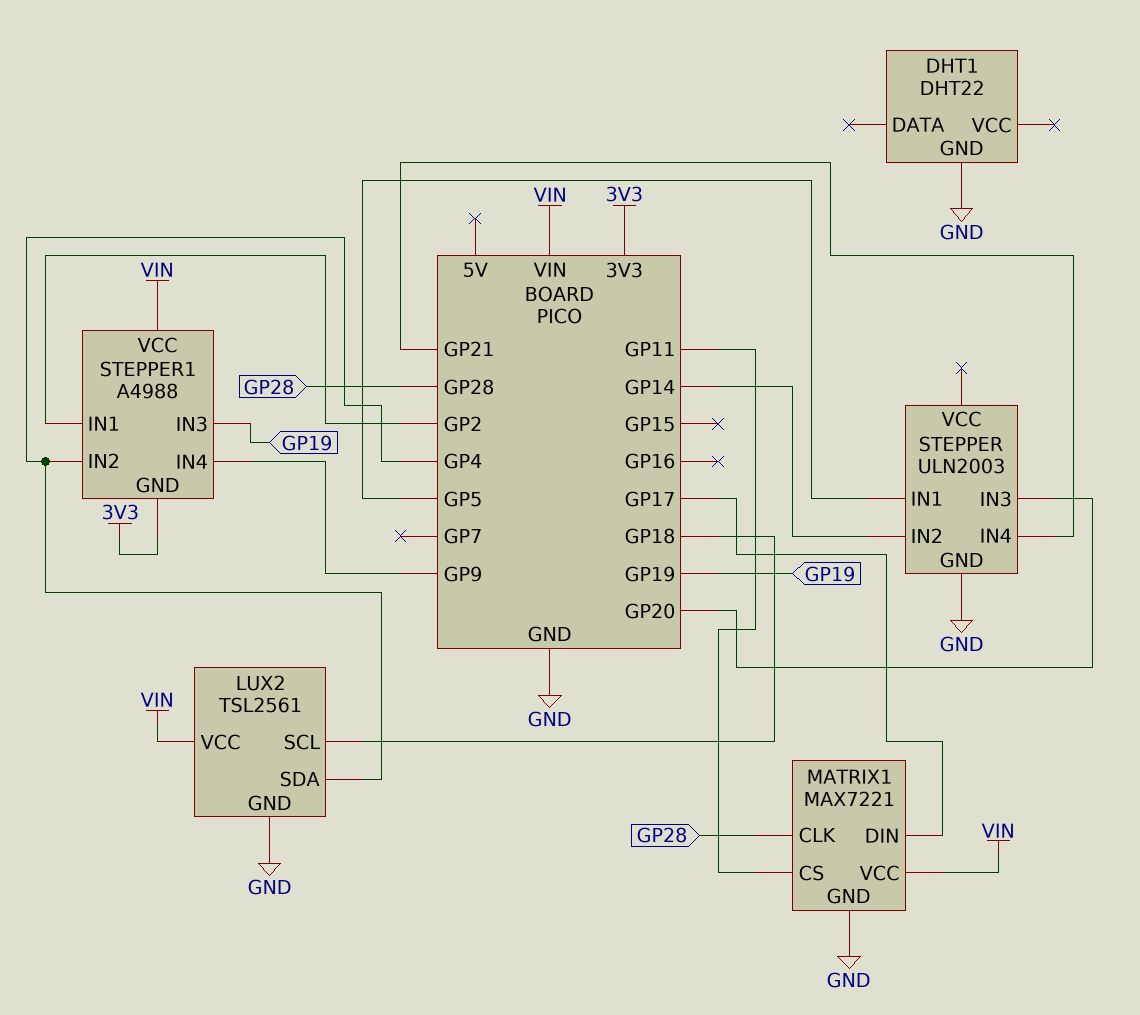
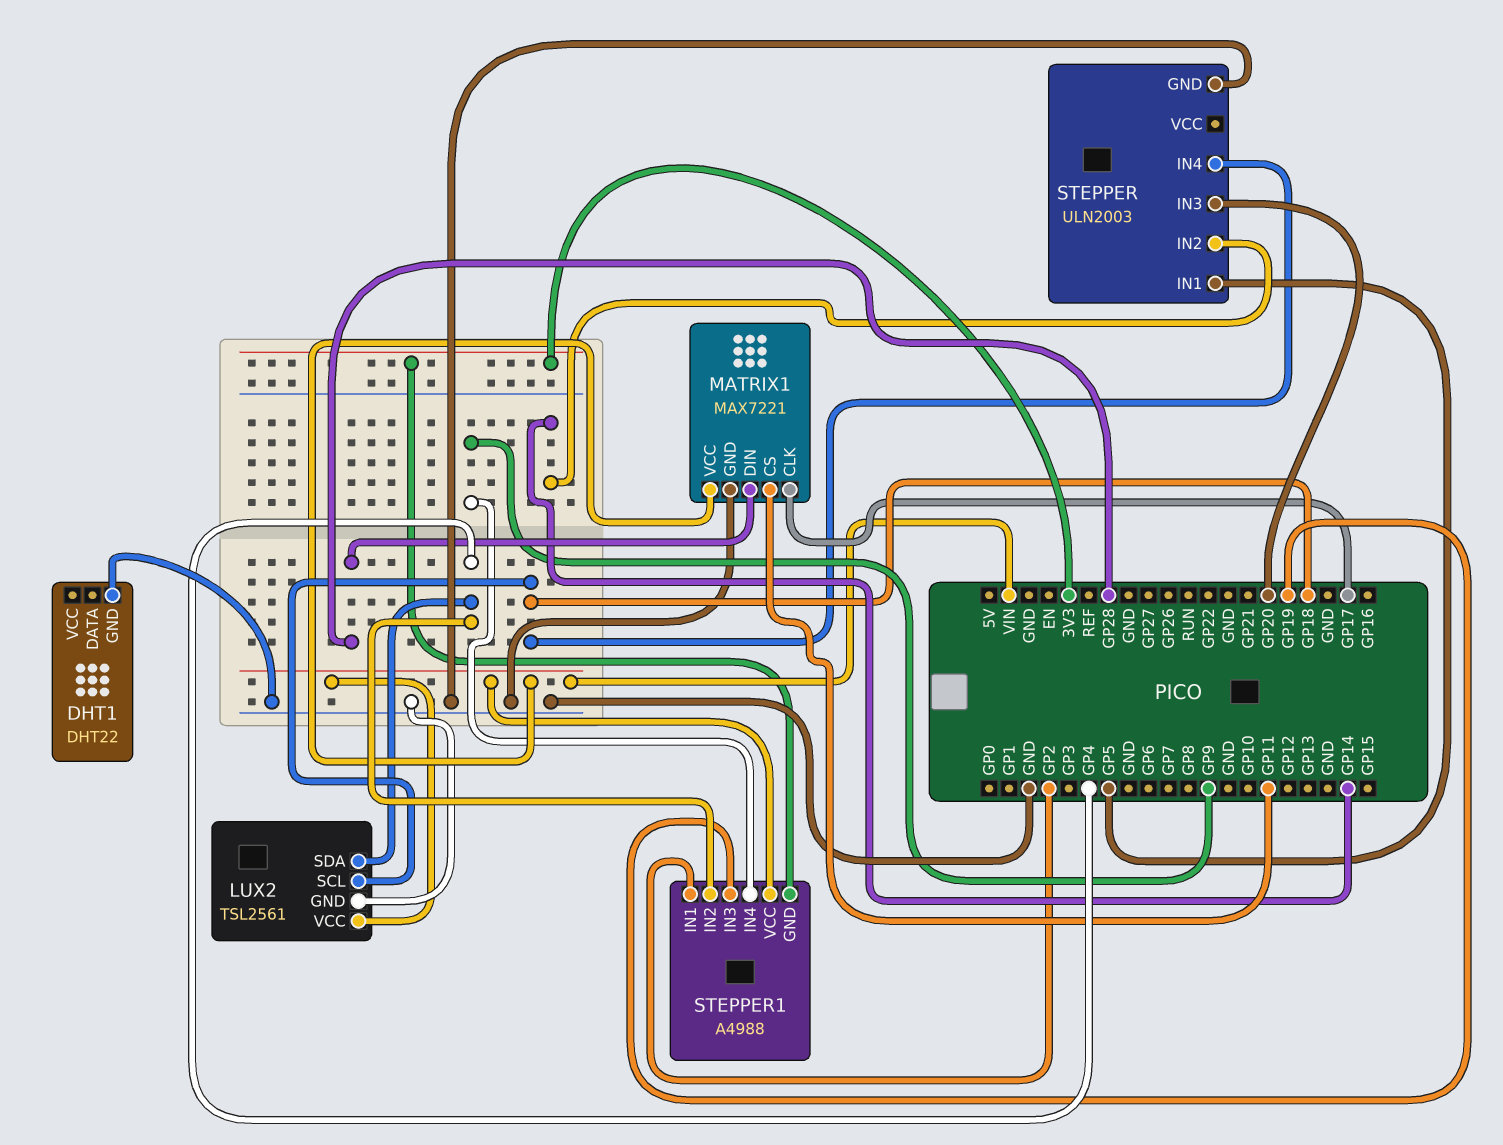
MATRIX1 pin CLK: GP28 -> GP17
MATRIX1 pin DIN: GP17 -> GP28
STEPPER pin IN4: GP21 -> GP18

